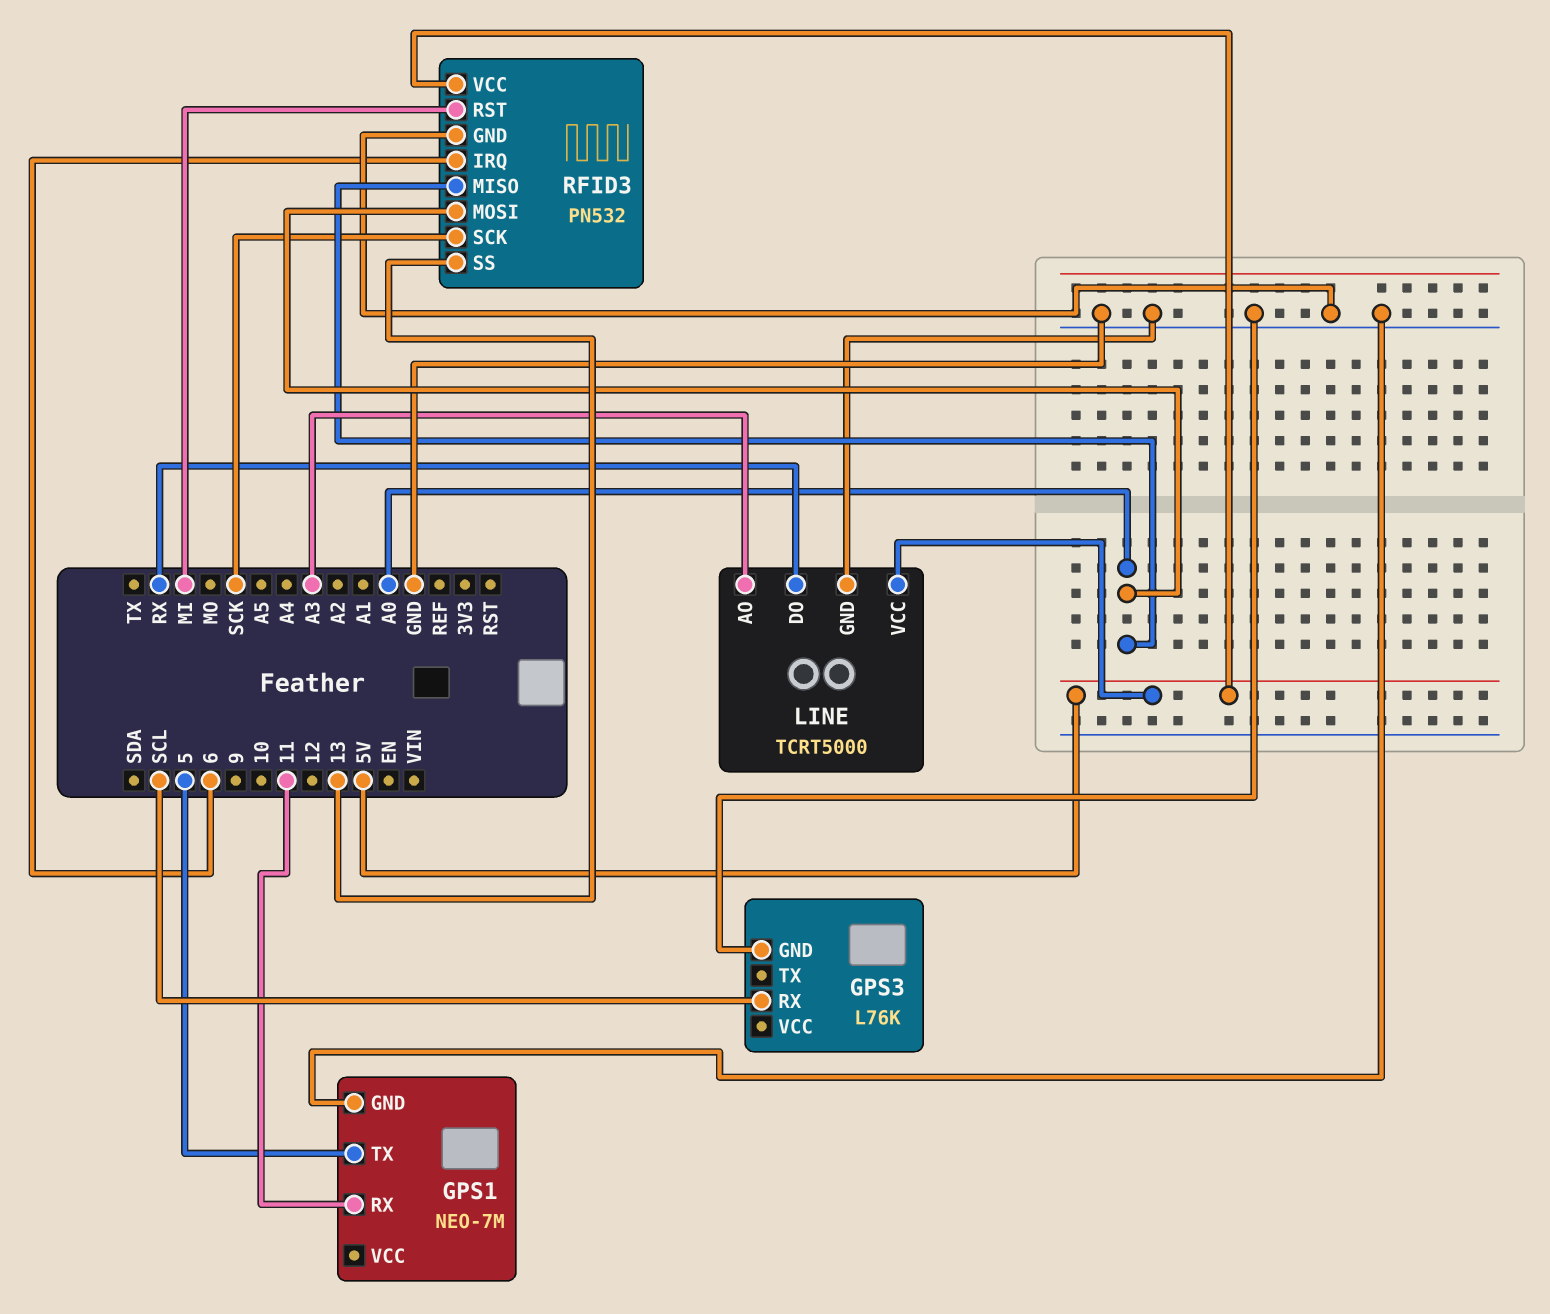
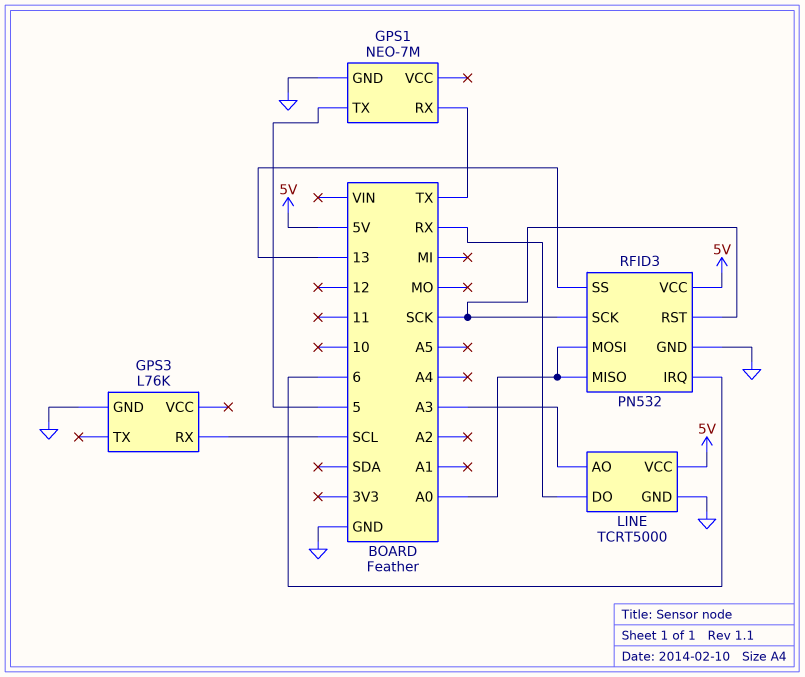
GPS1 pin RX: 11 -> TX
RFID3 pin RST: MI -> SCK

